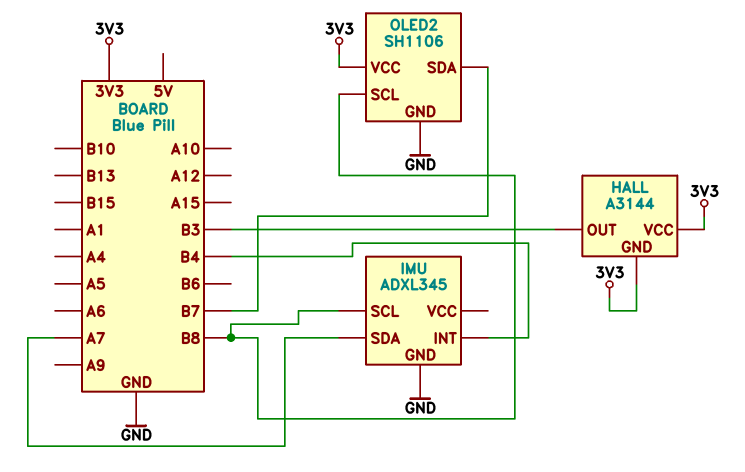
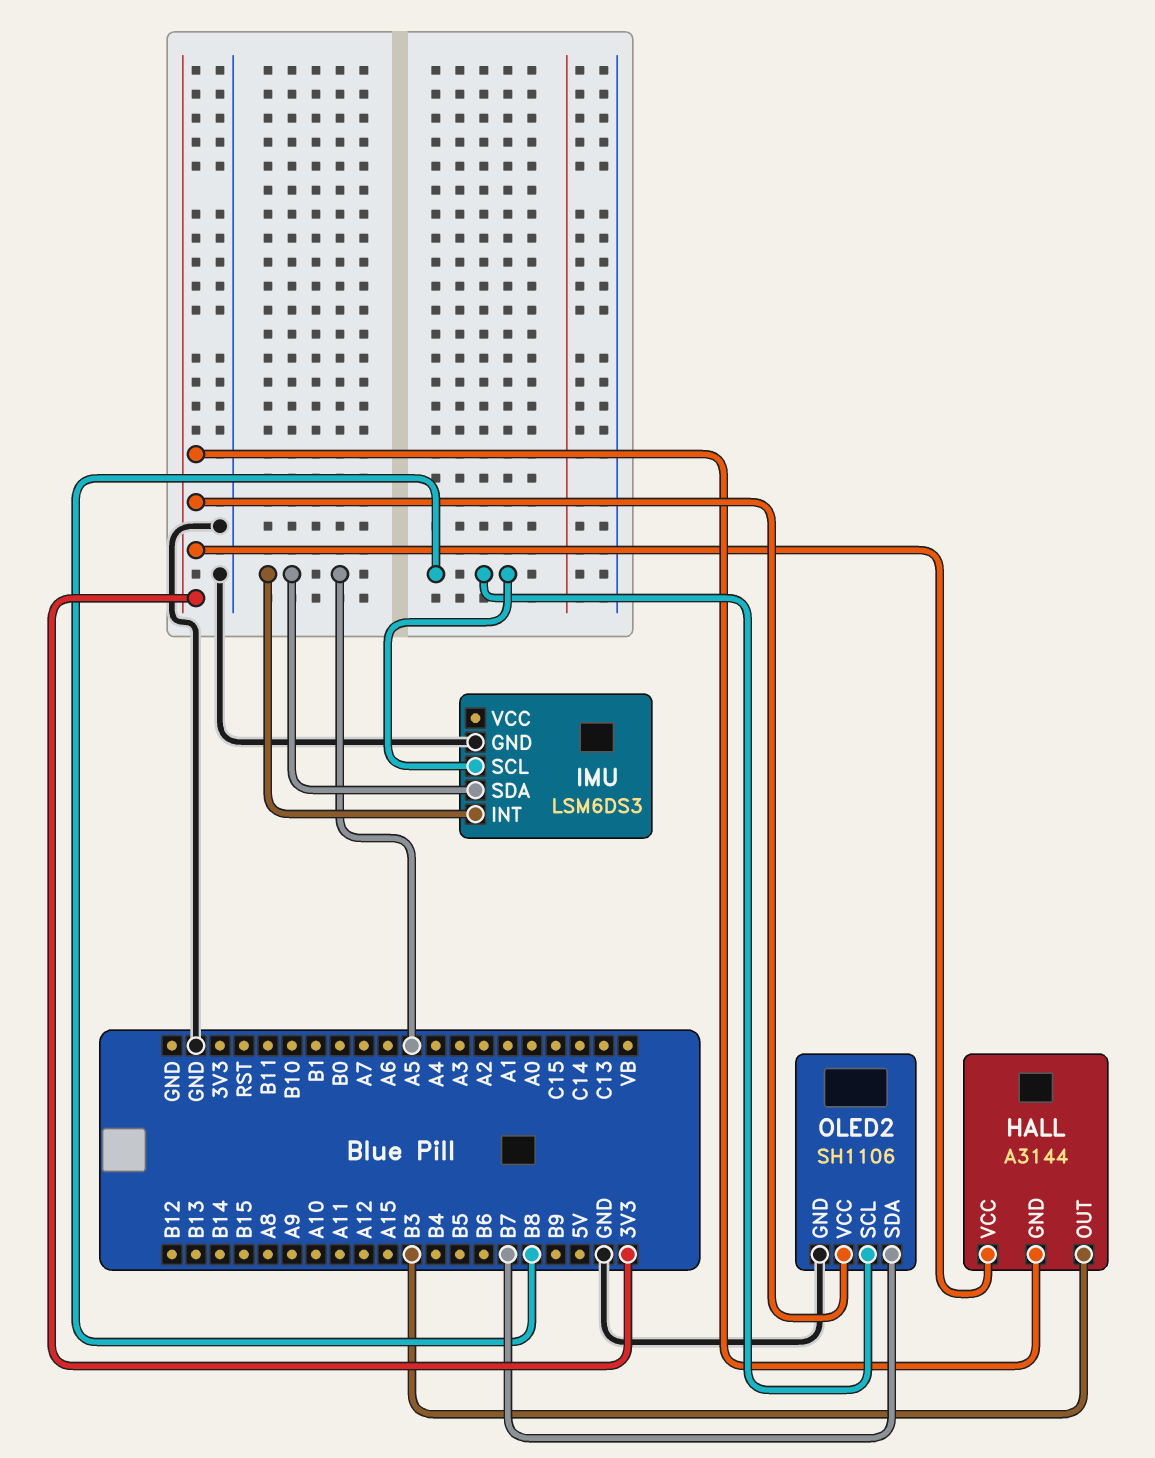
IMU: ADXL345 -> LSM6DS3
IMU pin INT: B4 -> A5
IMU pin SDA: A7 -> A5

